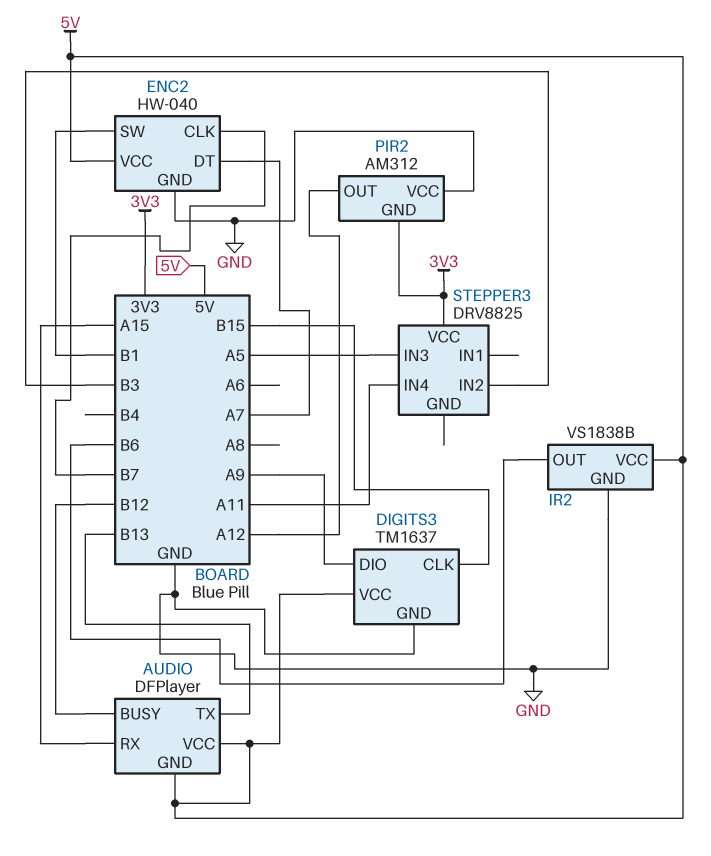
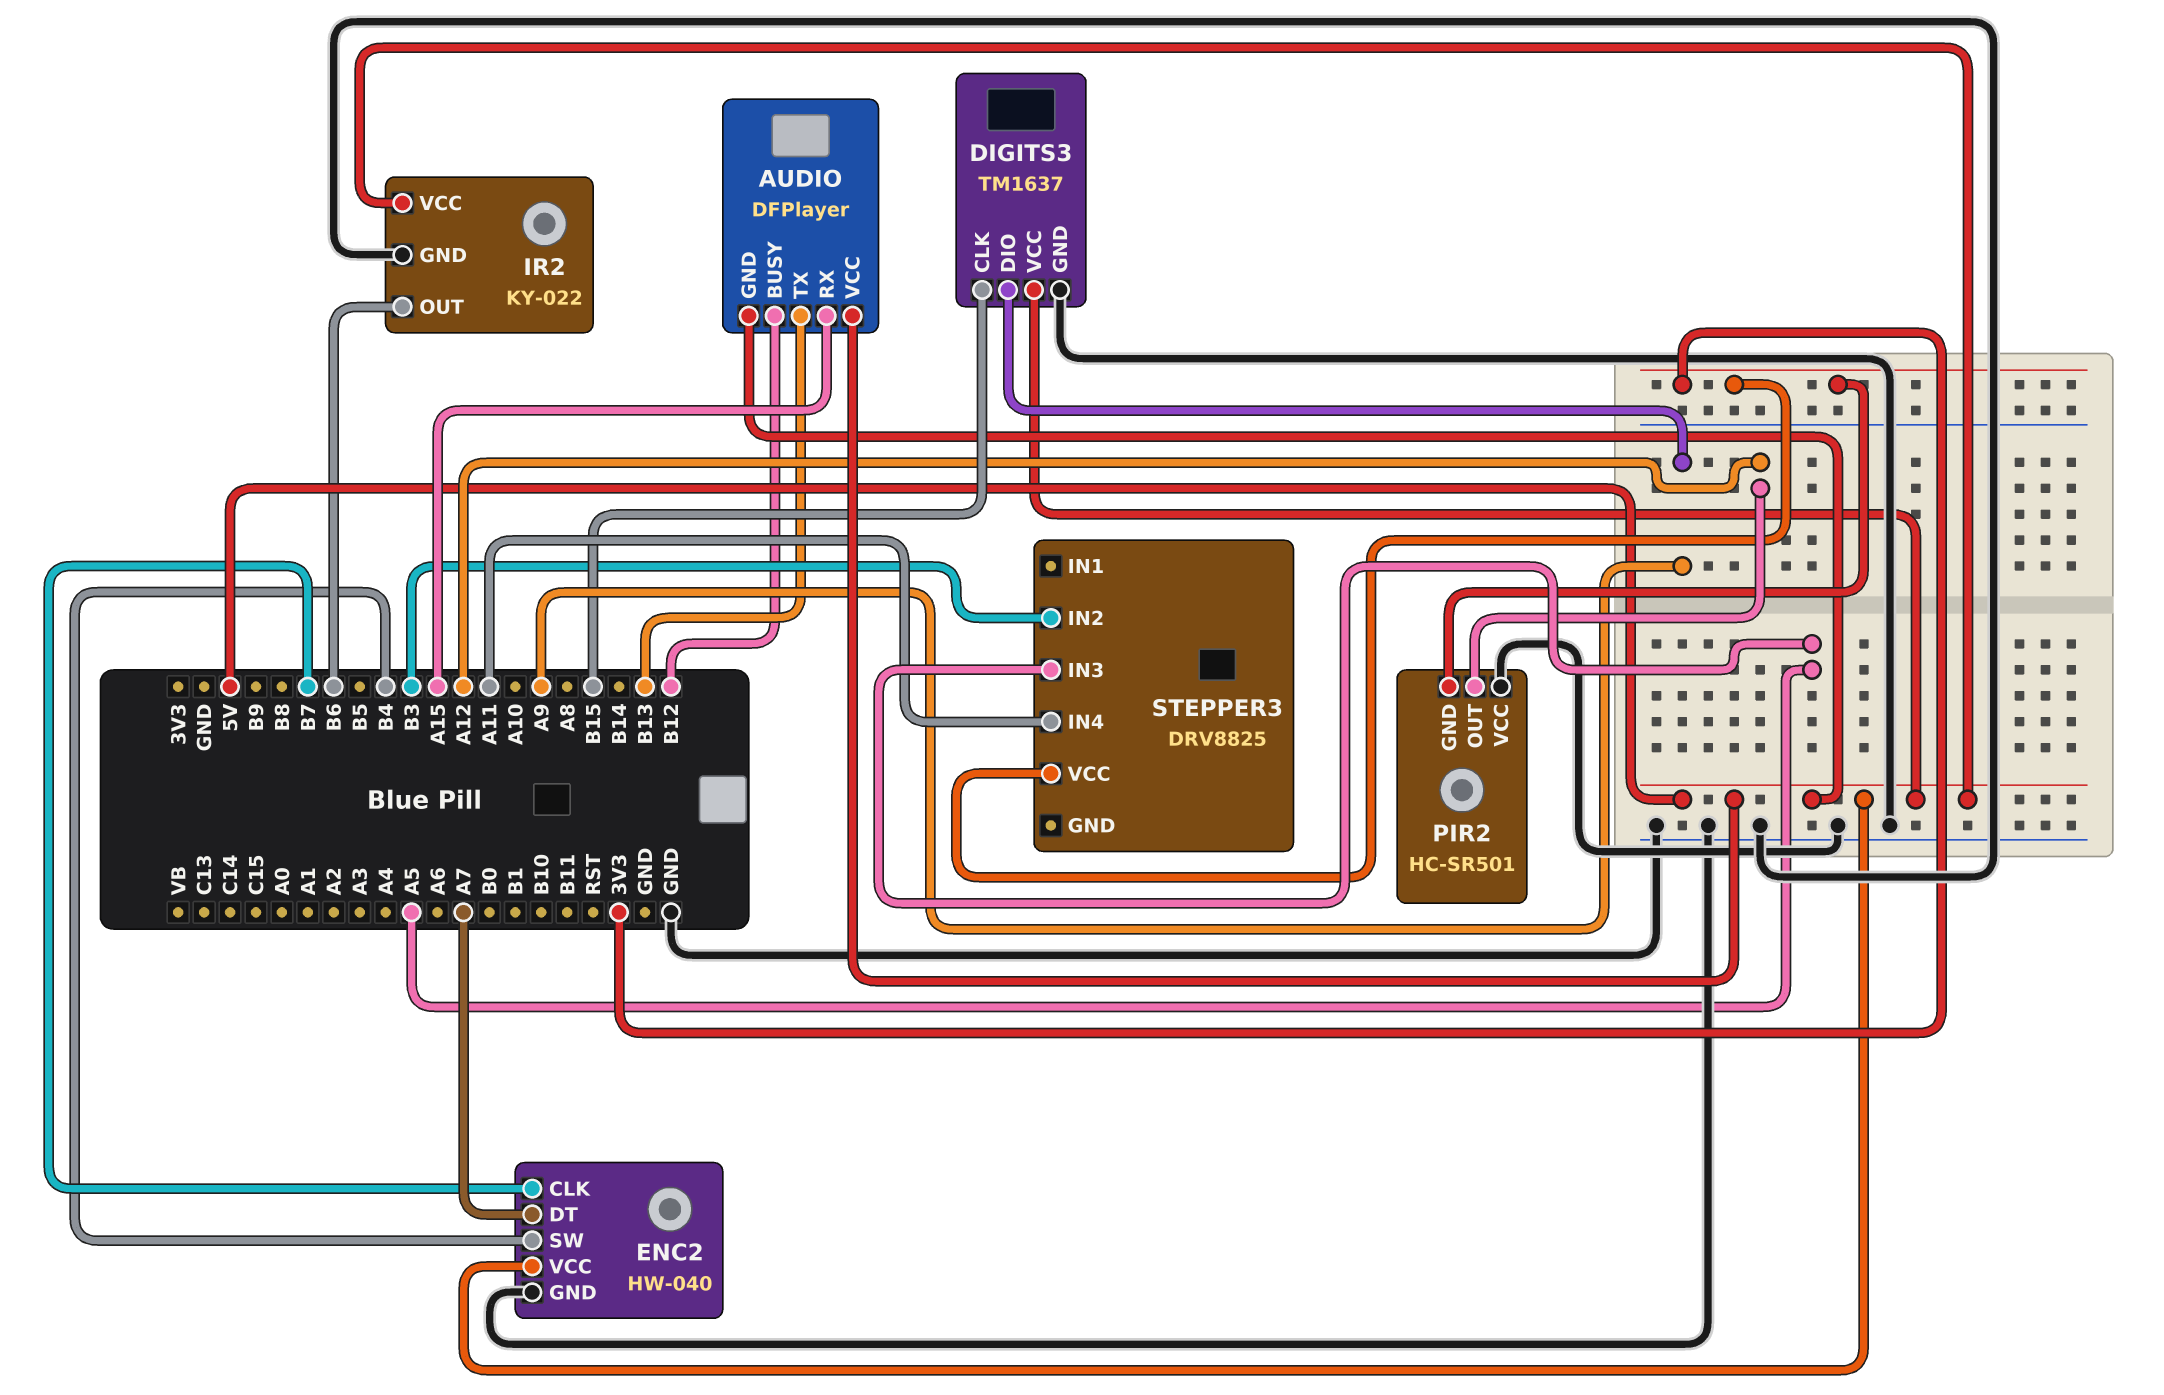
ENC2 pin SW: B1 -> B4
IR2: VS1838B -> KY-022
PIR2: AM312 -> HC-SR501

